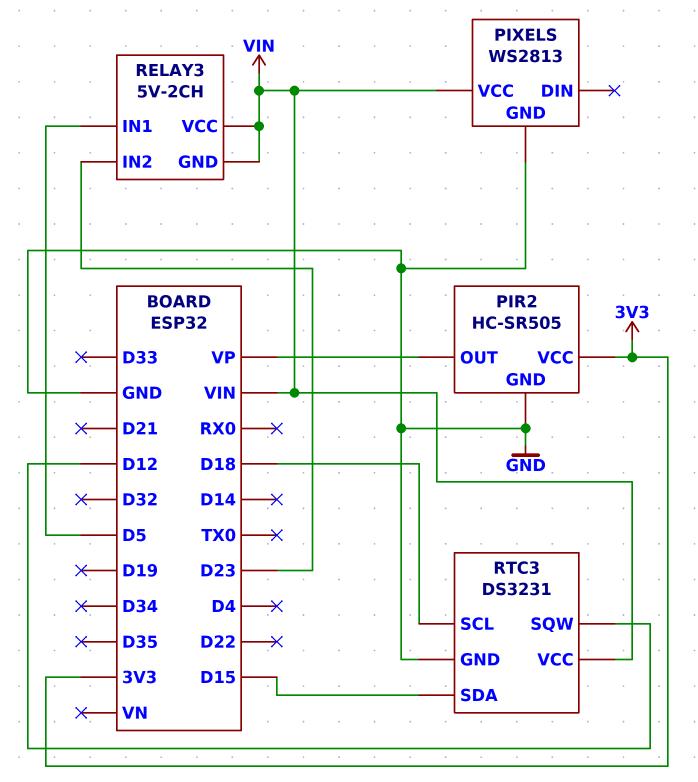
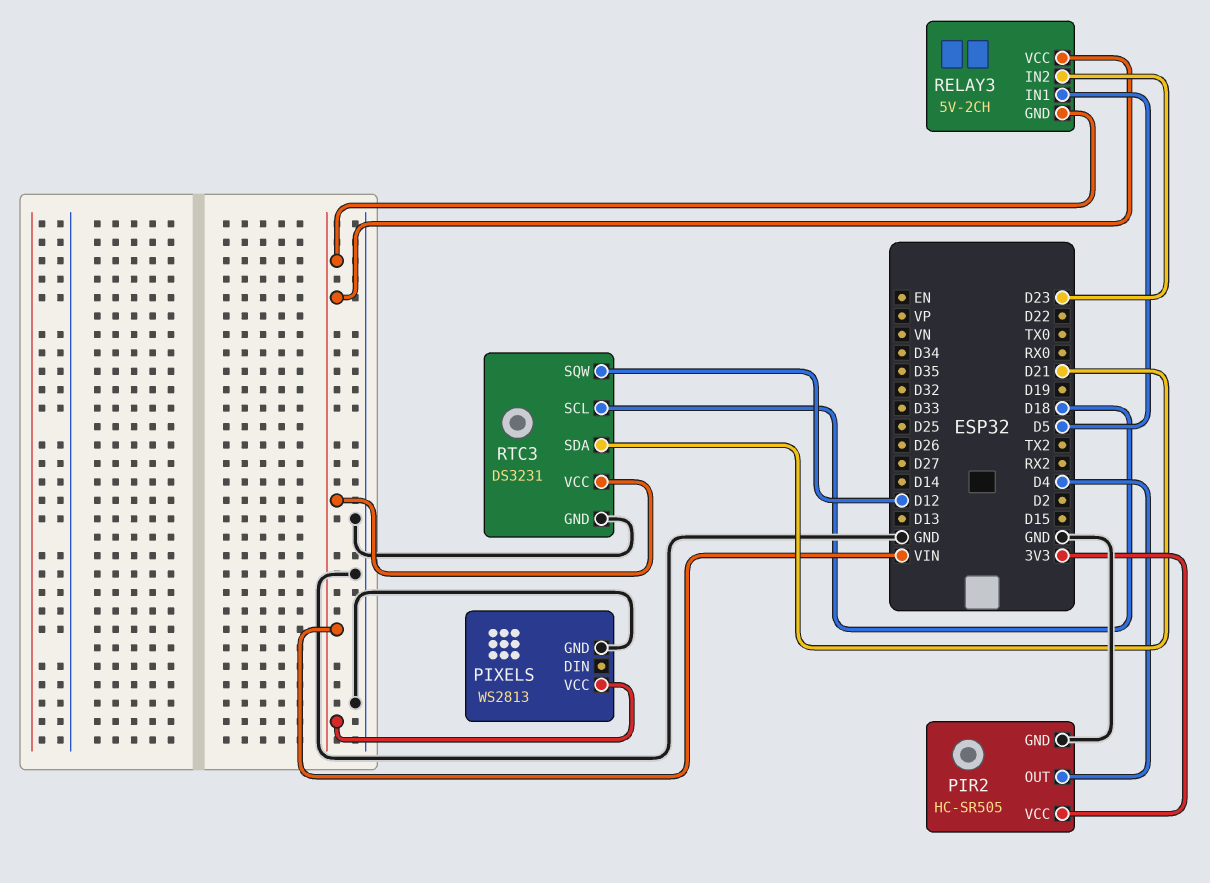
PIR2 pin OUT: VP -> D4
RTC3 pin SDA: D15 -> D21

